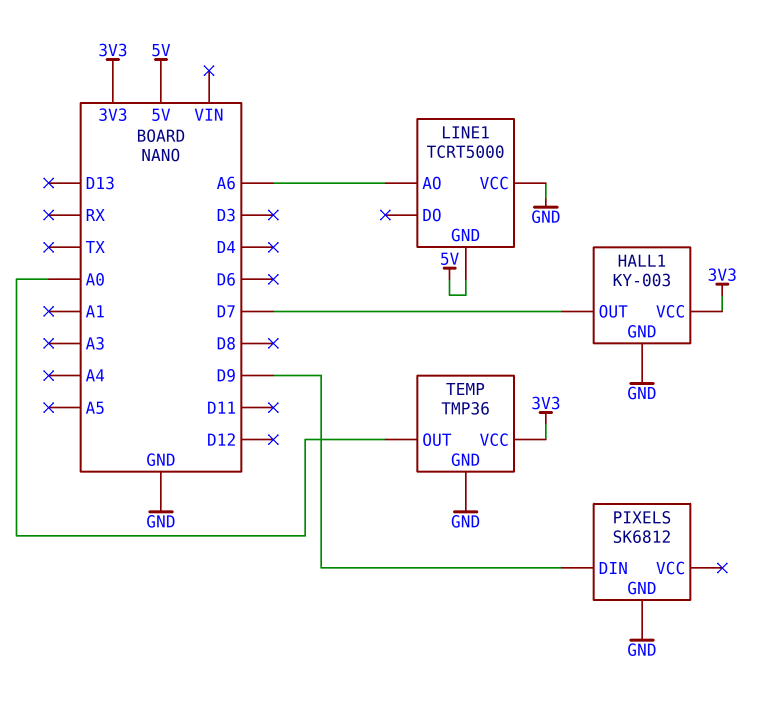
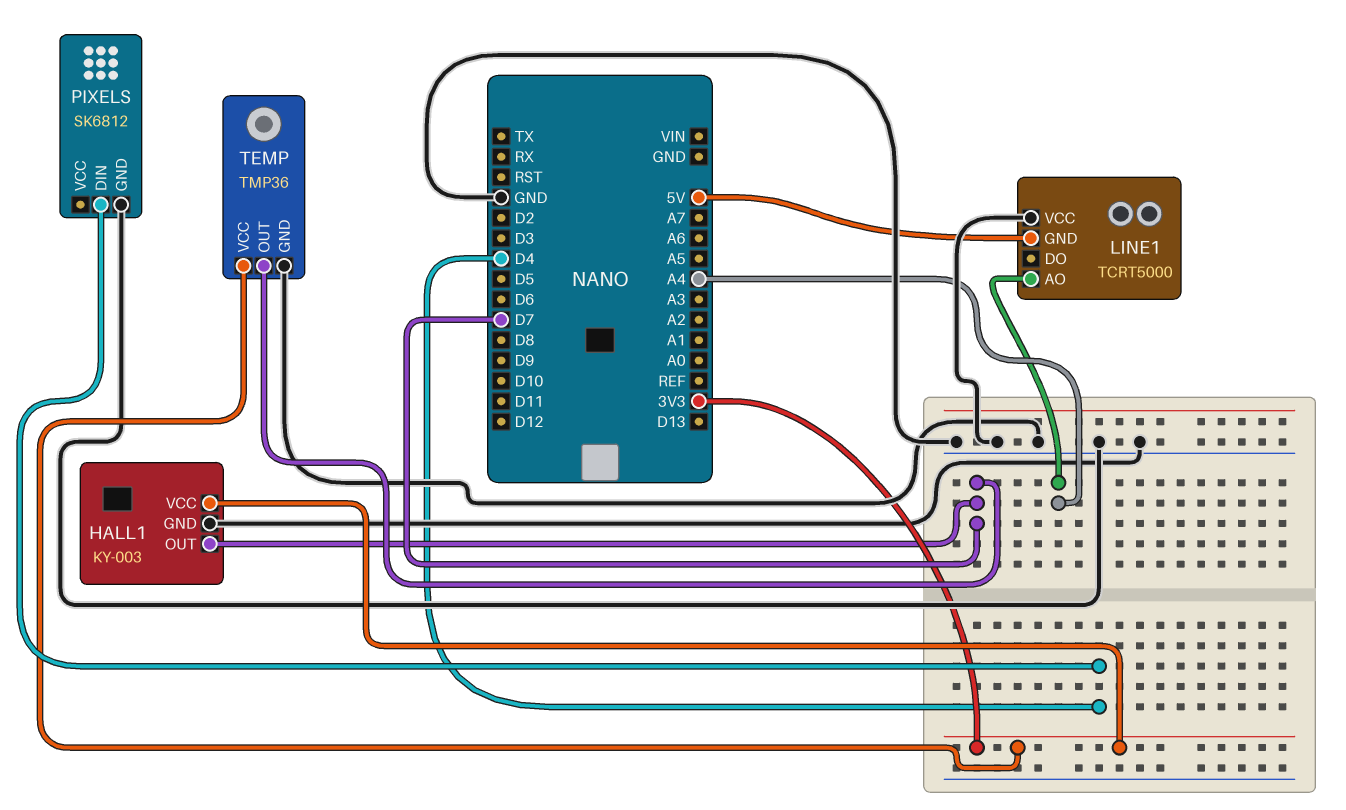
LINE1 pin AO: A6 -> A4
PIXELS pin DIN: D9 -> D4
TEMP pin OUT: A0 -> D7

